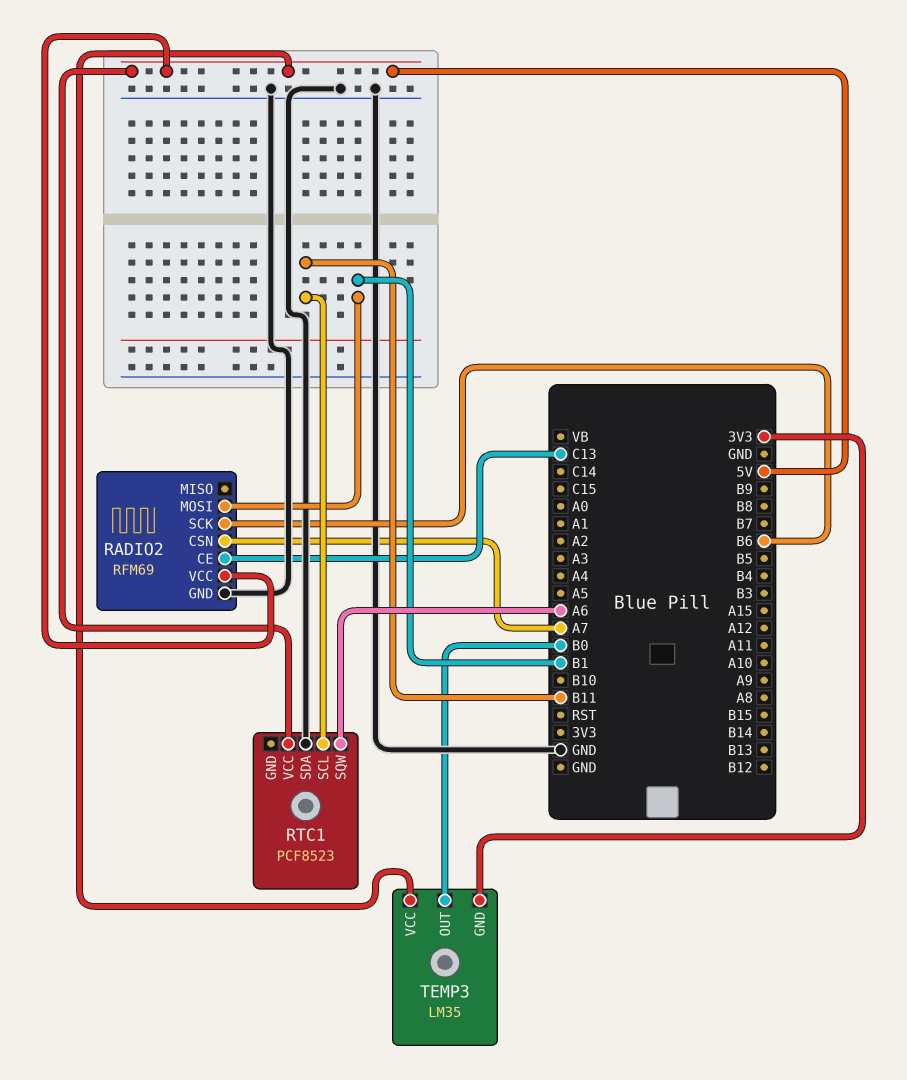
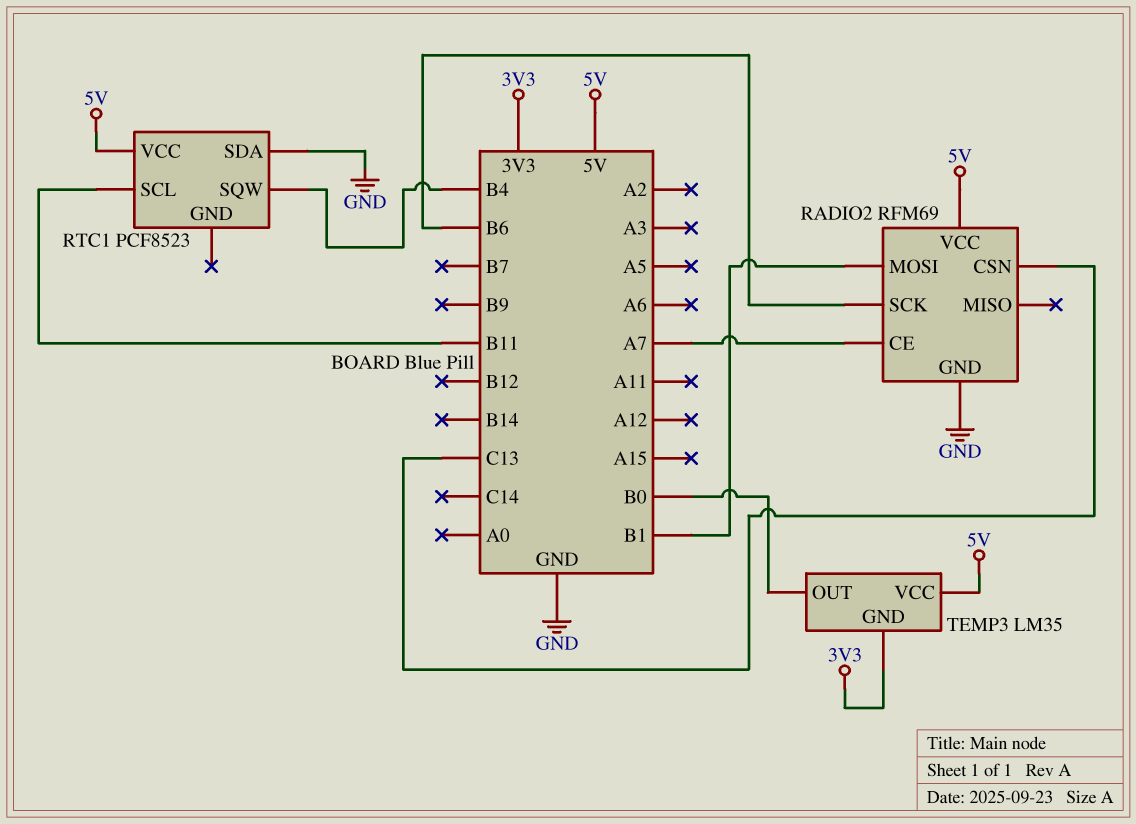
RADIO2 pin CE: C13 -> A7
RADIO2 pin CSN: A7 -> C13
RTC1 pin SQW: A6 -> B4

